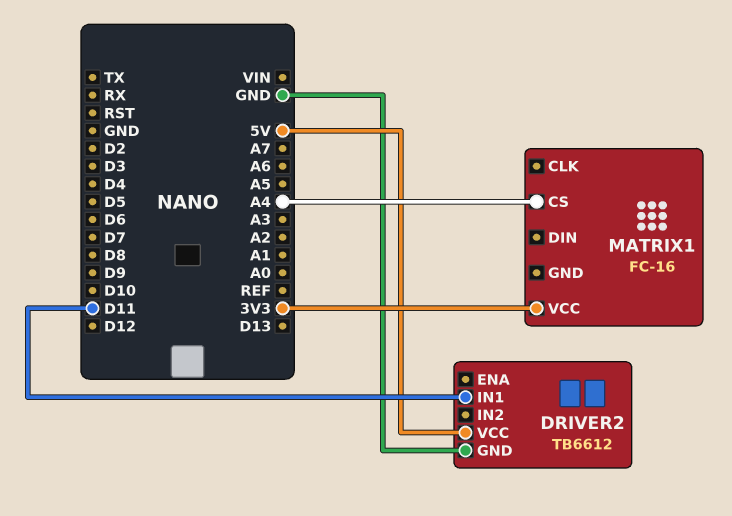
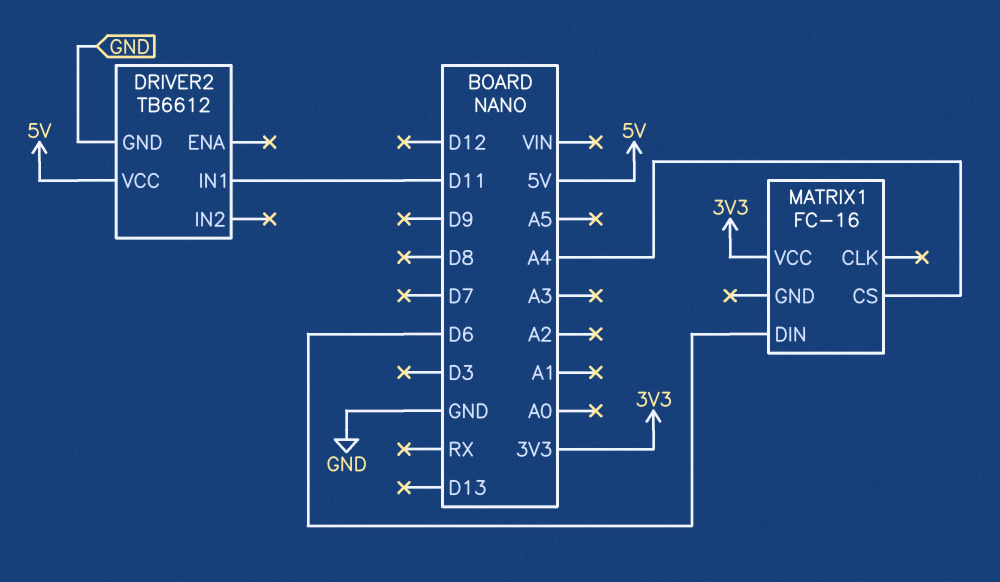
MATRIX1 pin DIN: none -> D6

